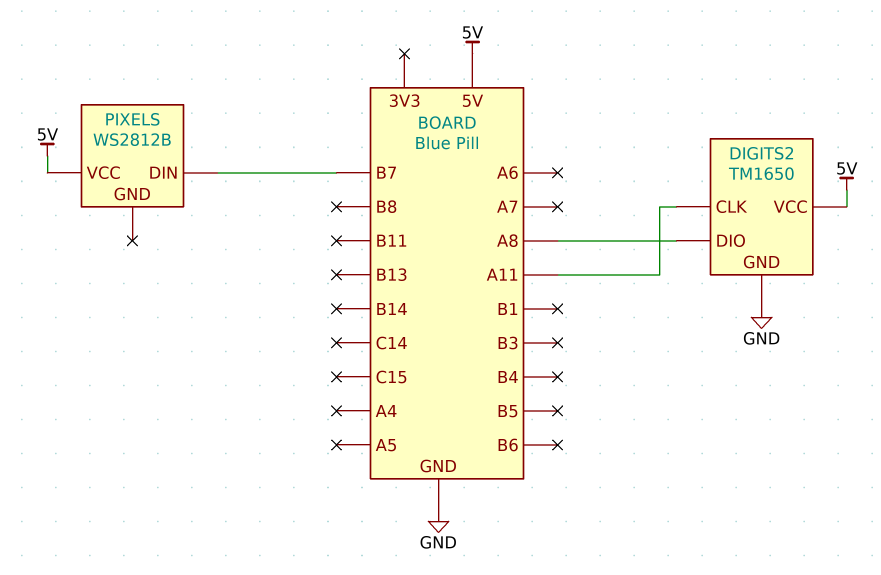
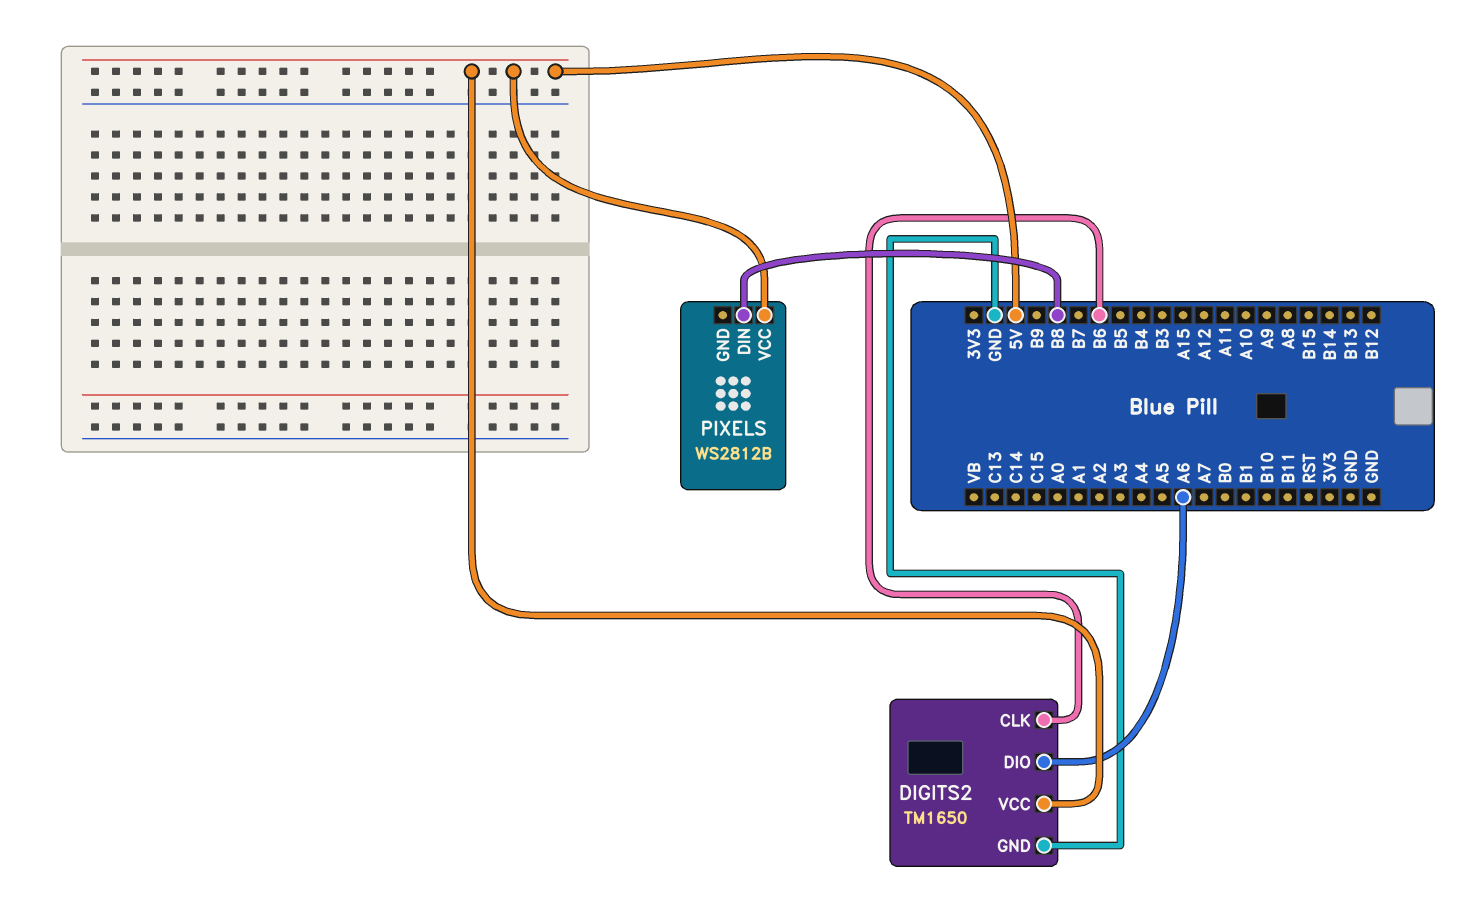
DIGITS2 pin CLK: A11 -> B6
DIGITS2 pin DIO: A8 -> A6
PIXELS pin DIN: B7 -> B8

